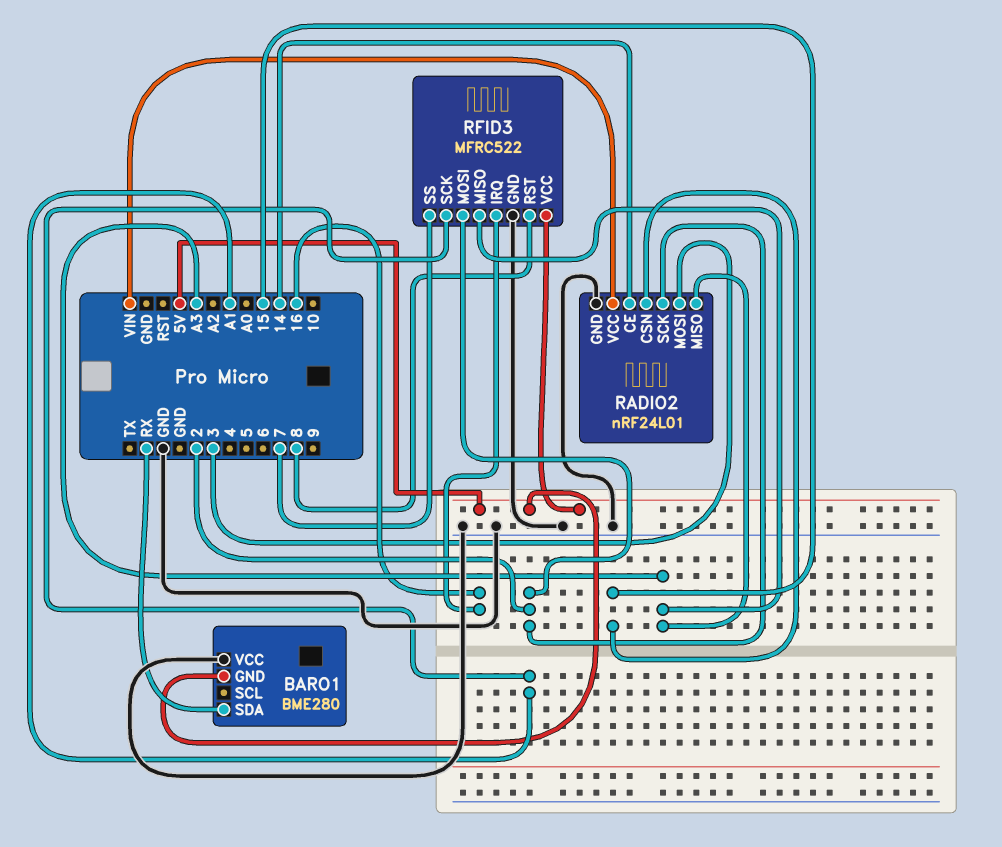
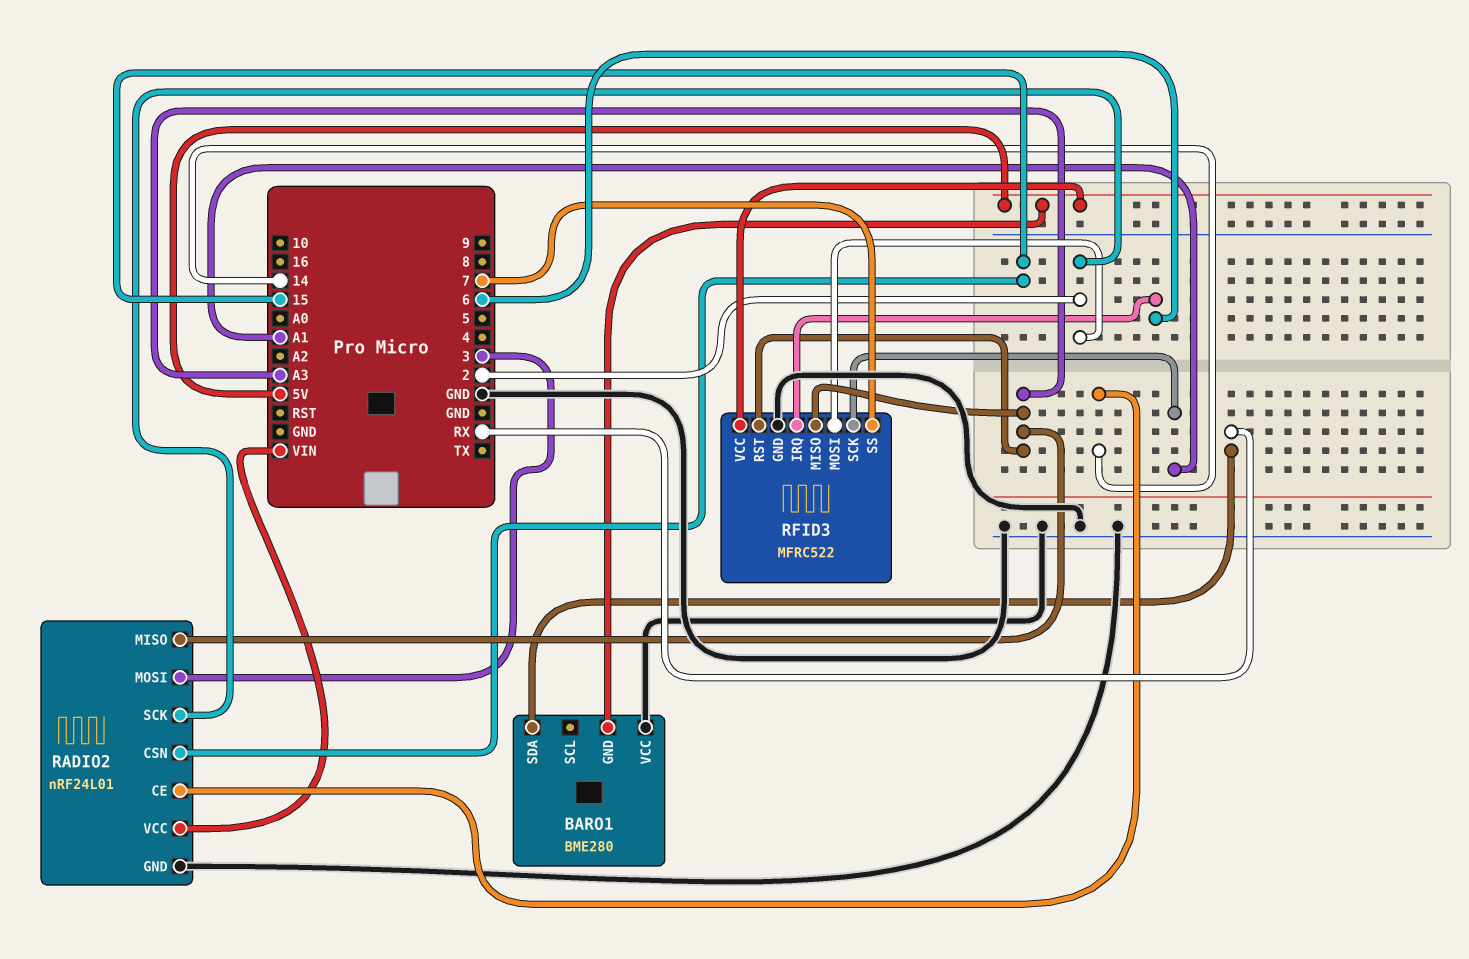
RFID3 pin IRQ: 16 -> 6
RFID3 pin RST: 8 -> A3

